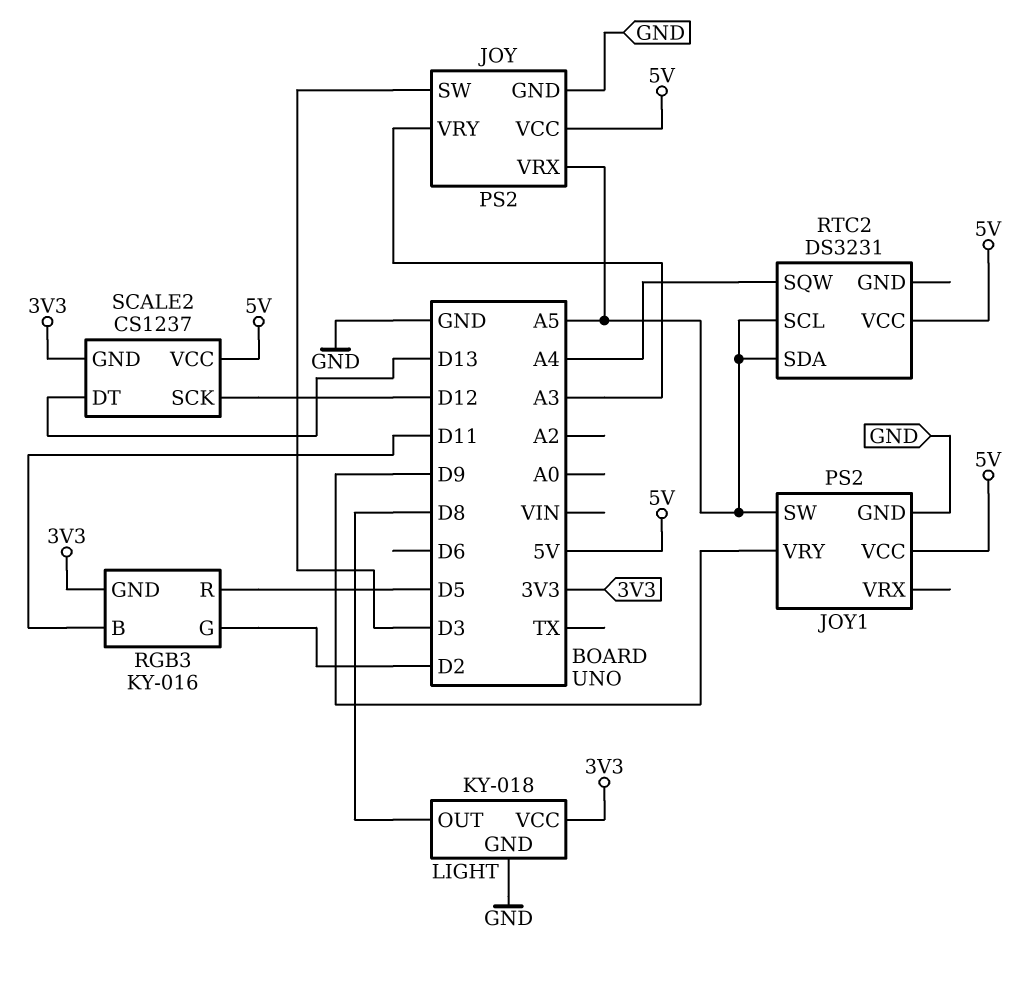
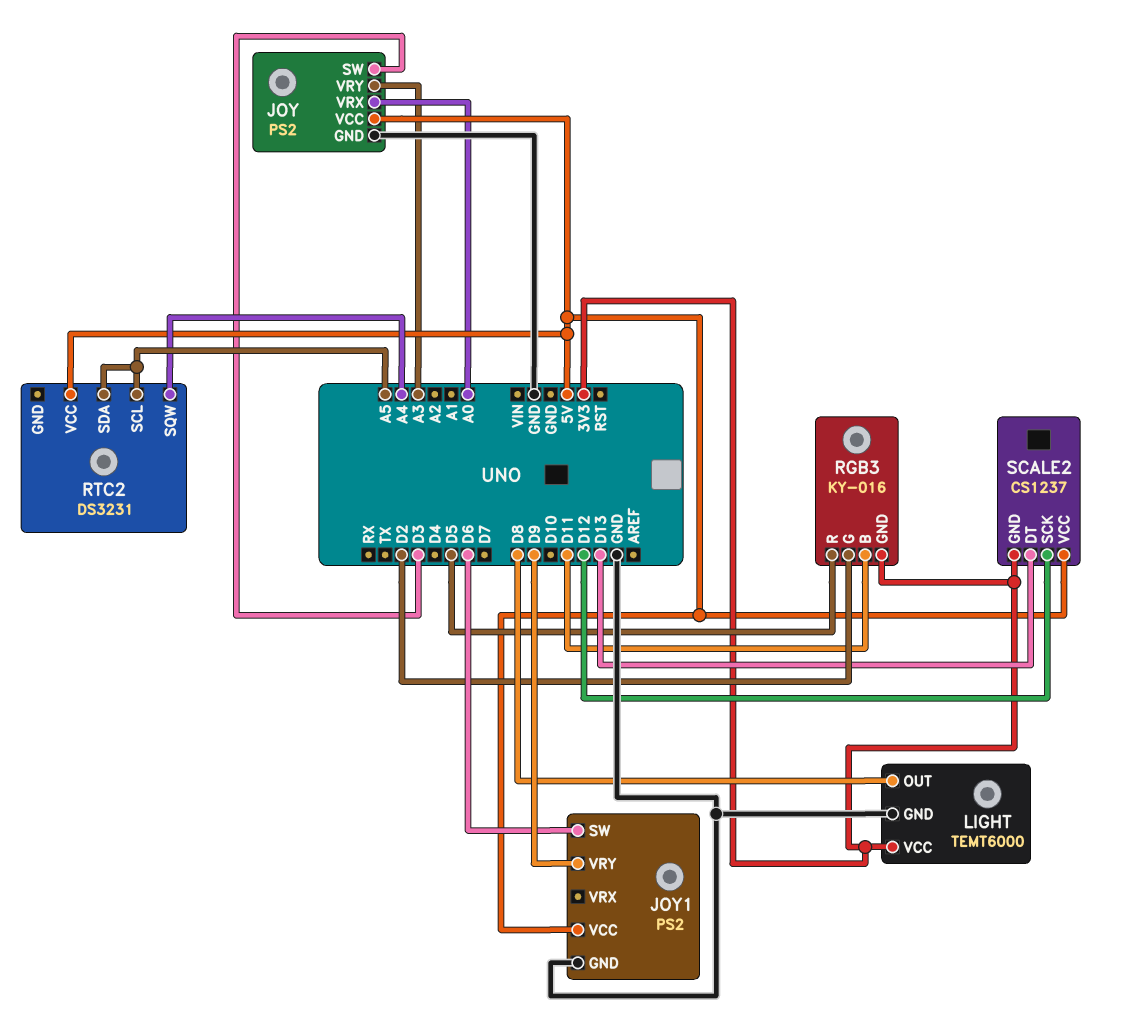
JOY pin VRX: A5 -> A0
JOY1 pin SW: A5 -> D6
LIGHT: KY-018 -> TEMT6000

